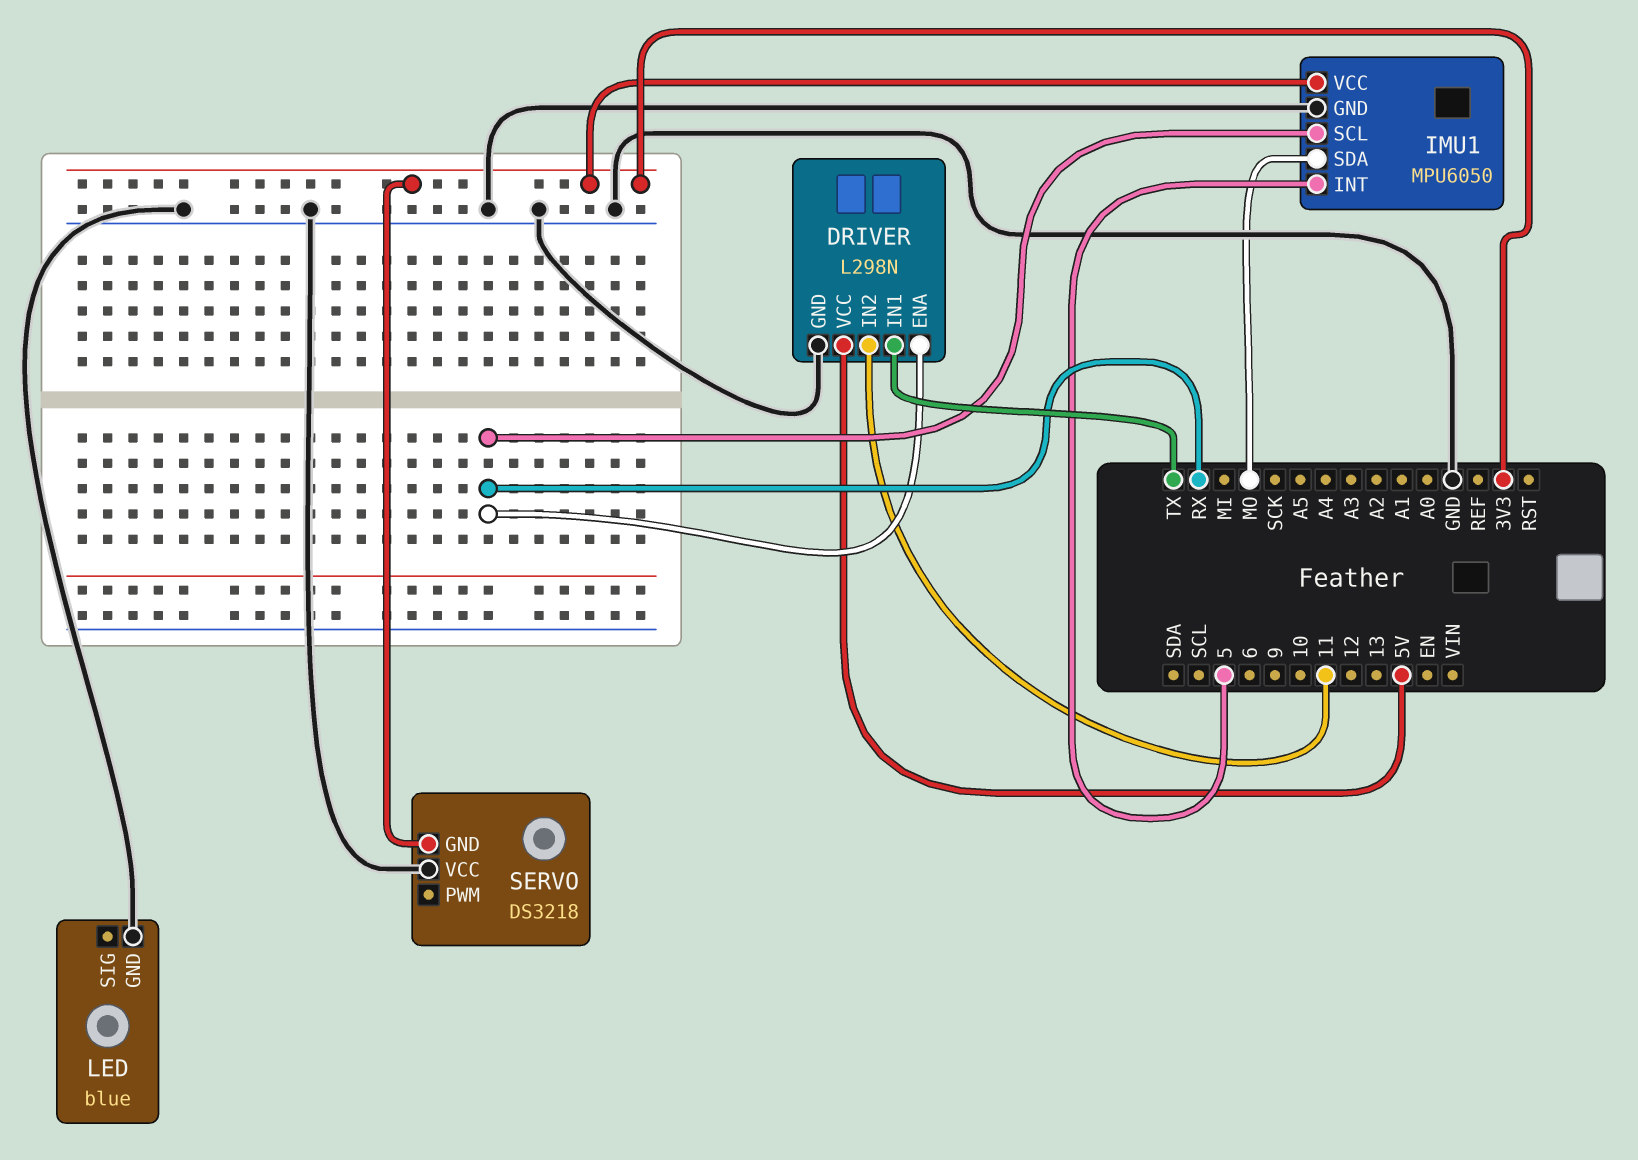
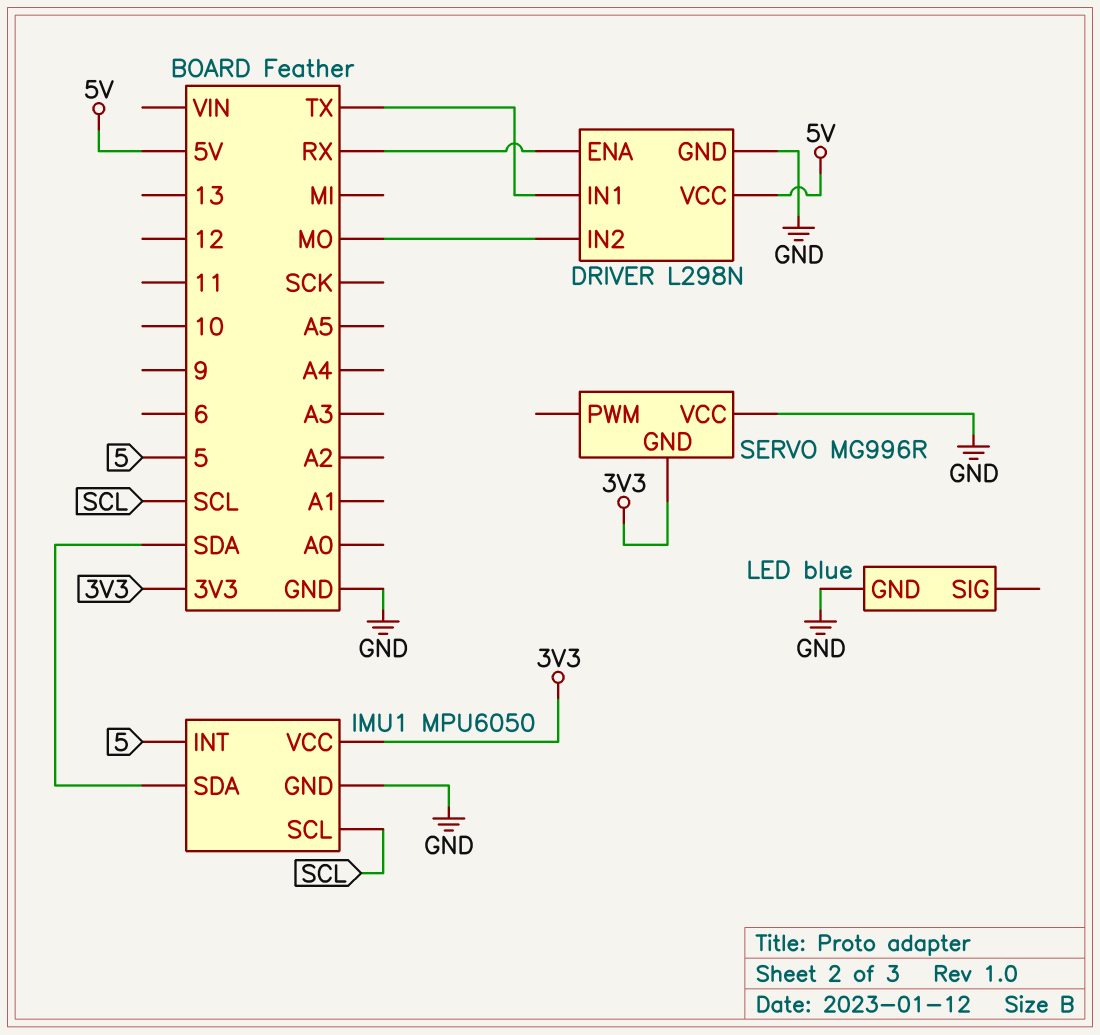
DRIVER pin IN2: 11 -> MO
IMU1 pin SCL: RX -> SCL
IMU1 pin SDA: MO -> SDA
SERVO: DS3218 -> MG996R

